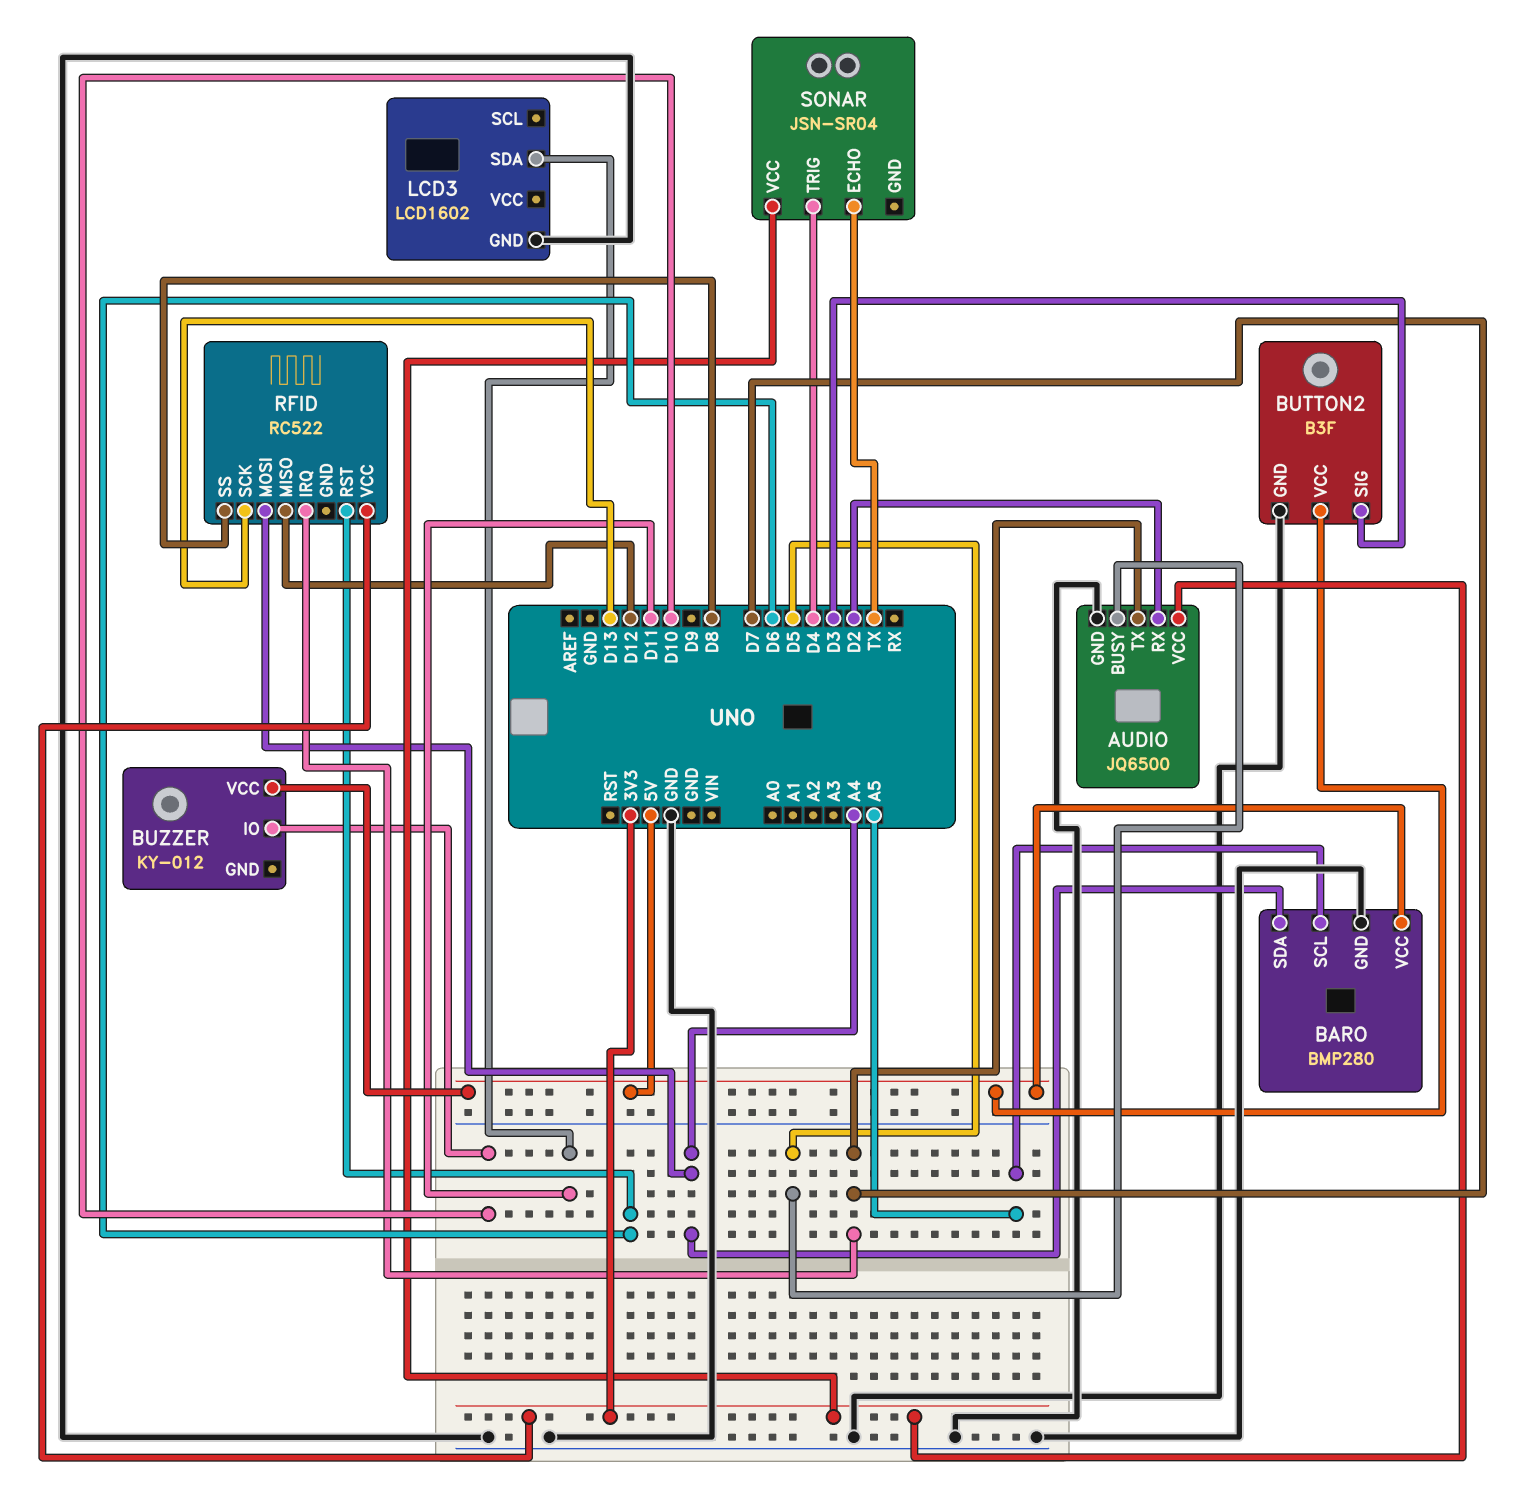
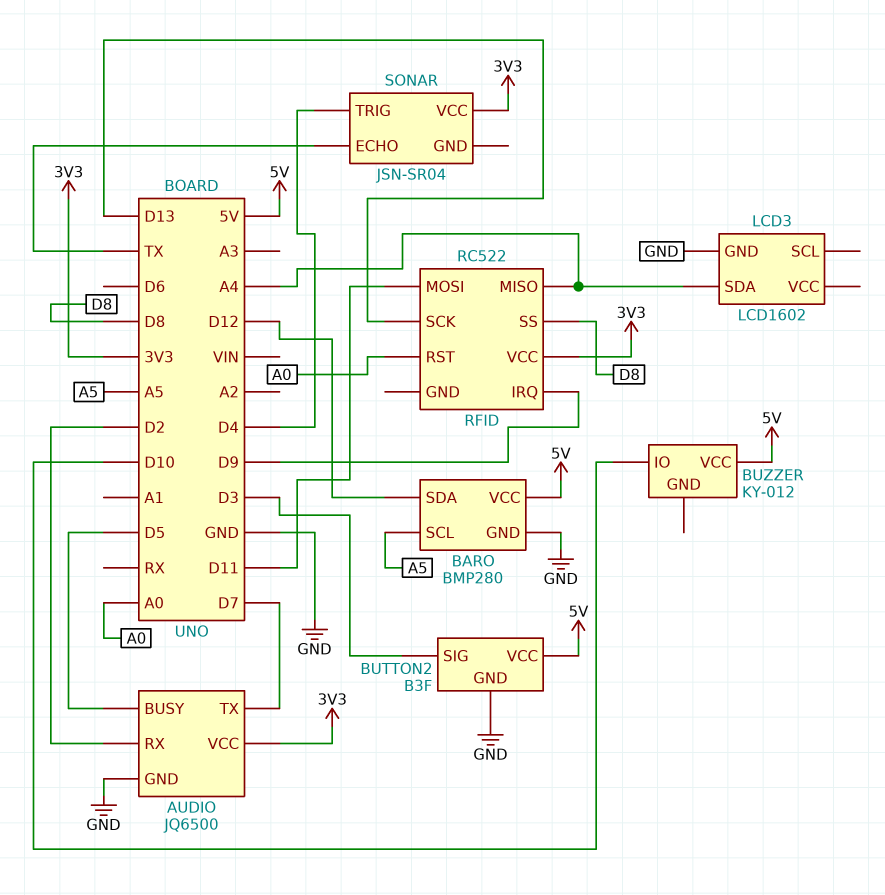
BARO pin SDA: A4 -> D12
LCD3 pin SDA: D11 -> A4
RFID pin IRQ: D7 -> D9
RFID pin MISO: D12 -> A4
RFID pin MOSI: A4 -> D11
RFID pin RST: D6 -> A0

